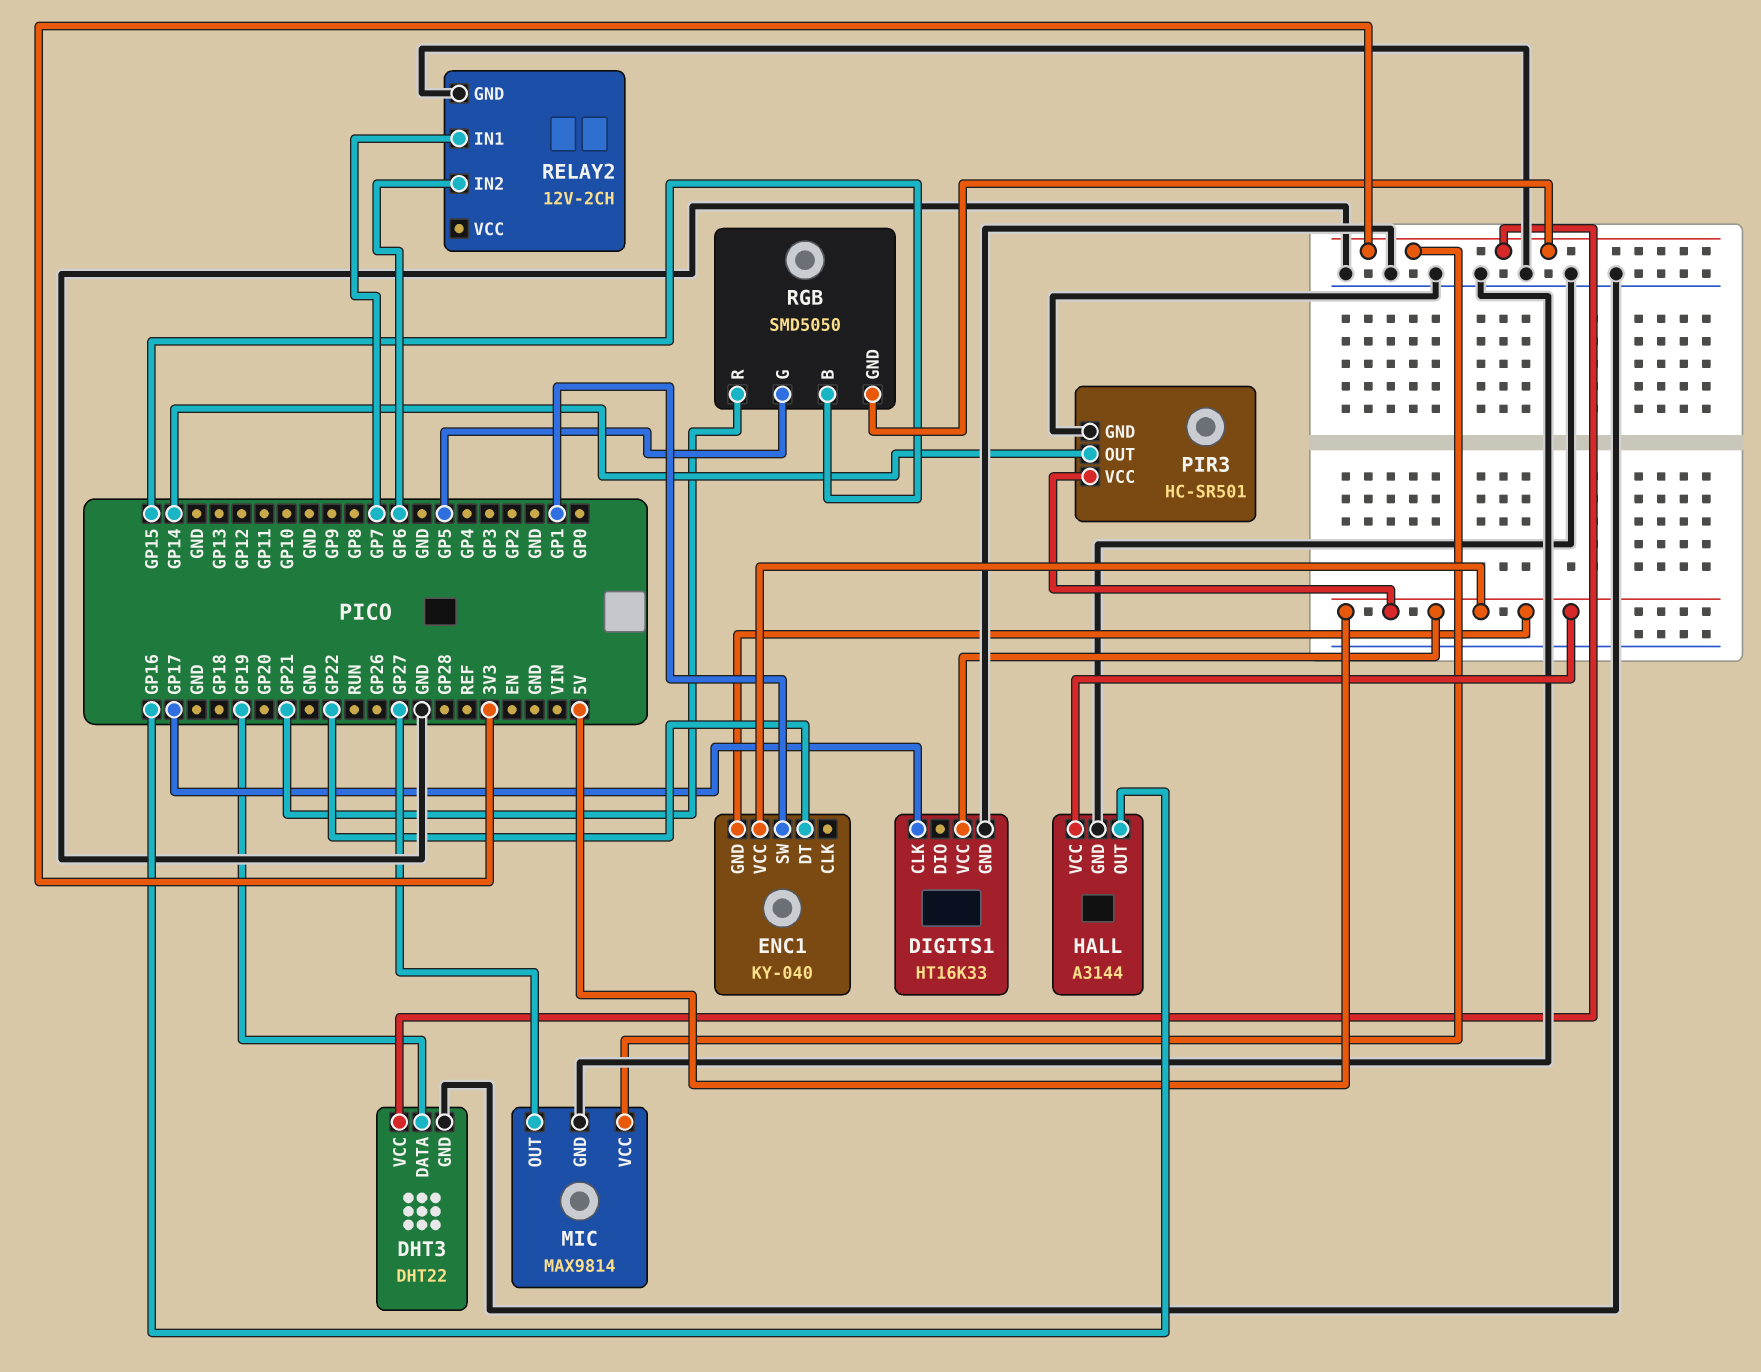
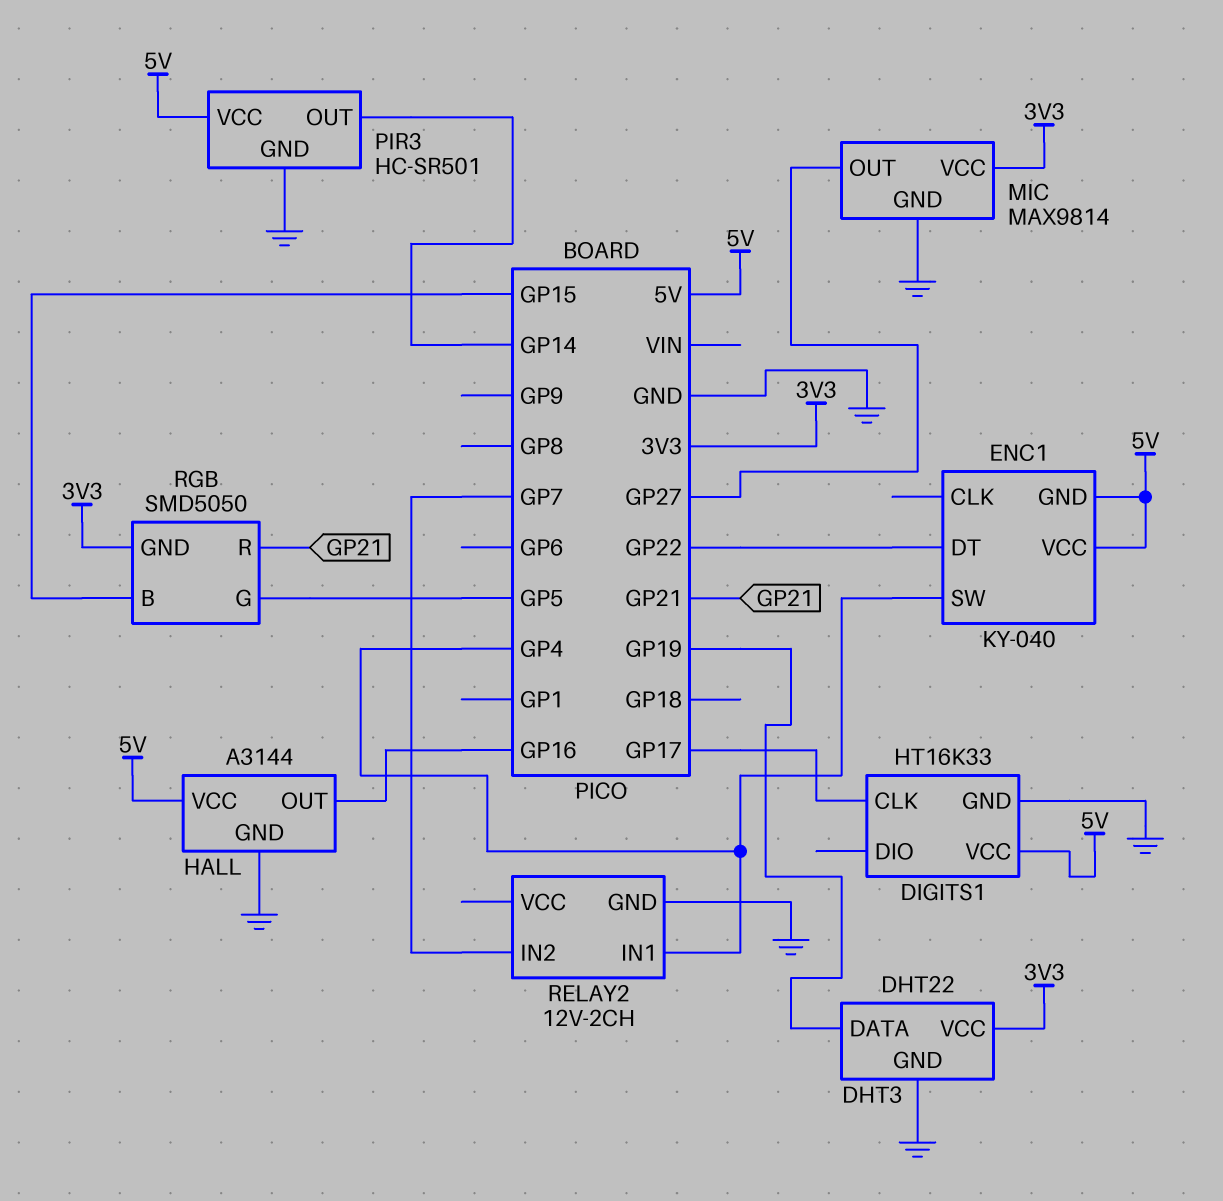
ENC1 pin SW: GP1 -> GP4
RELAY2 pin IN1: GP7 -> GP4
RELAY2 pin IN2: GP6 -> GP7

